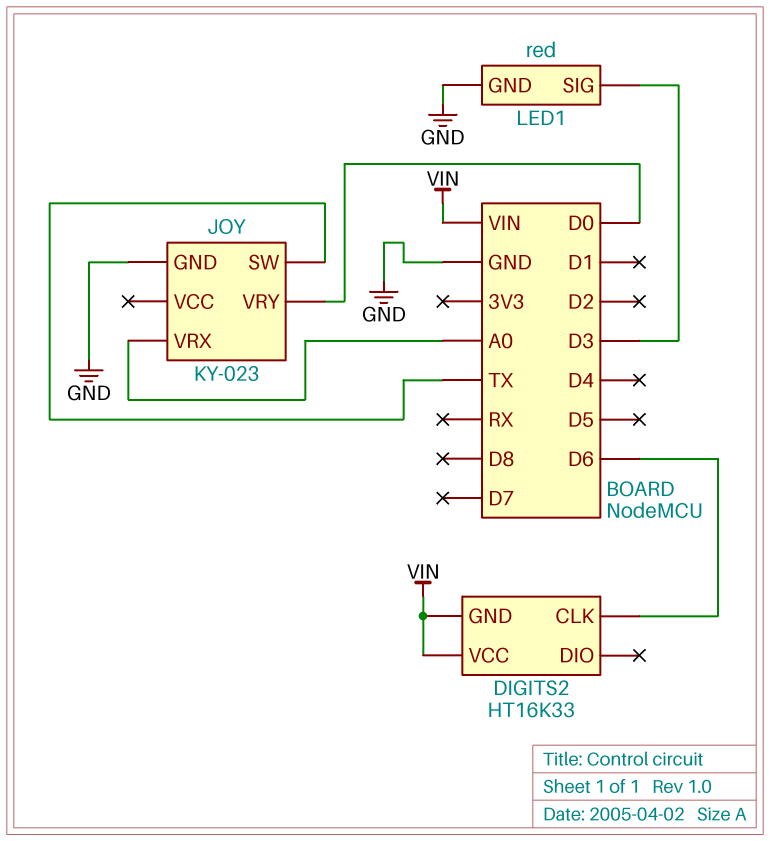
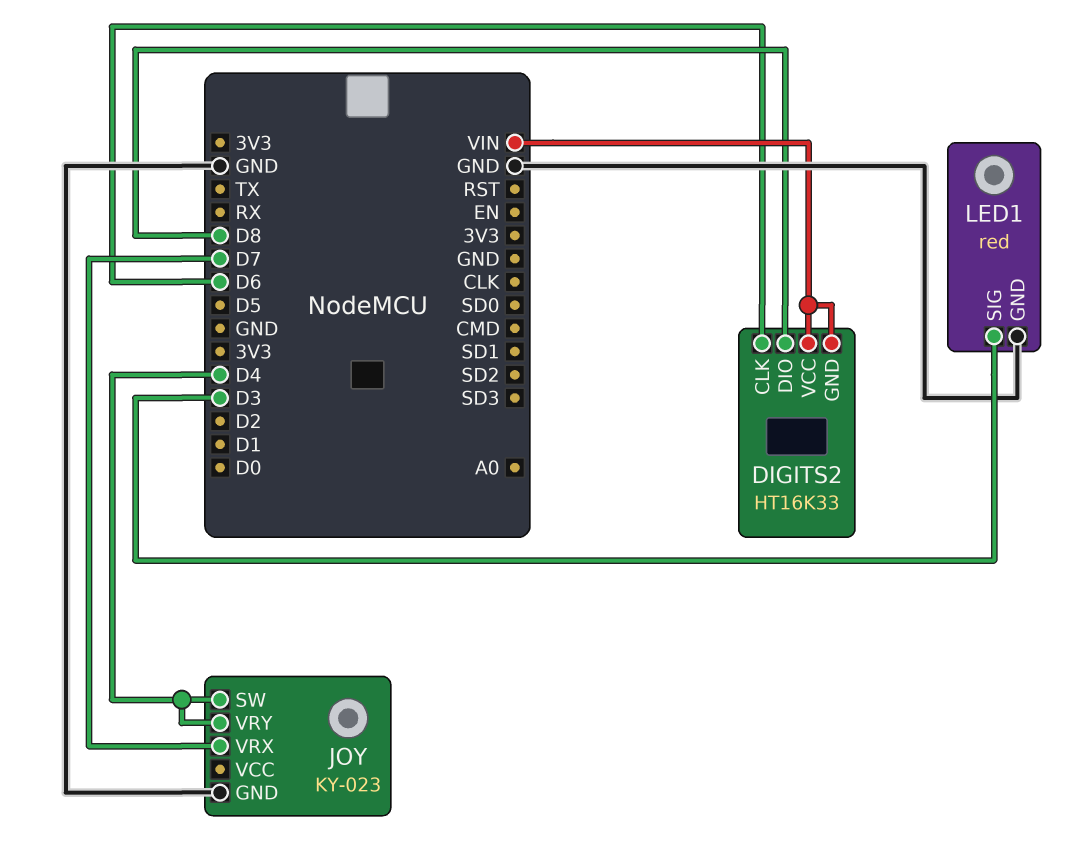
DIGITS2 pin DIO: none -> D8
JOY pin SW: TX -> D4
JOY pin VRX: A0 -> D7
JOY pin VRY: D0 -> D4

